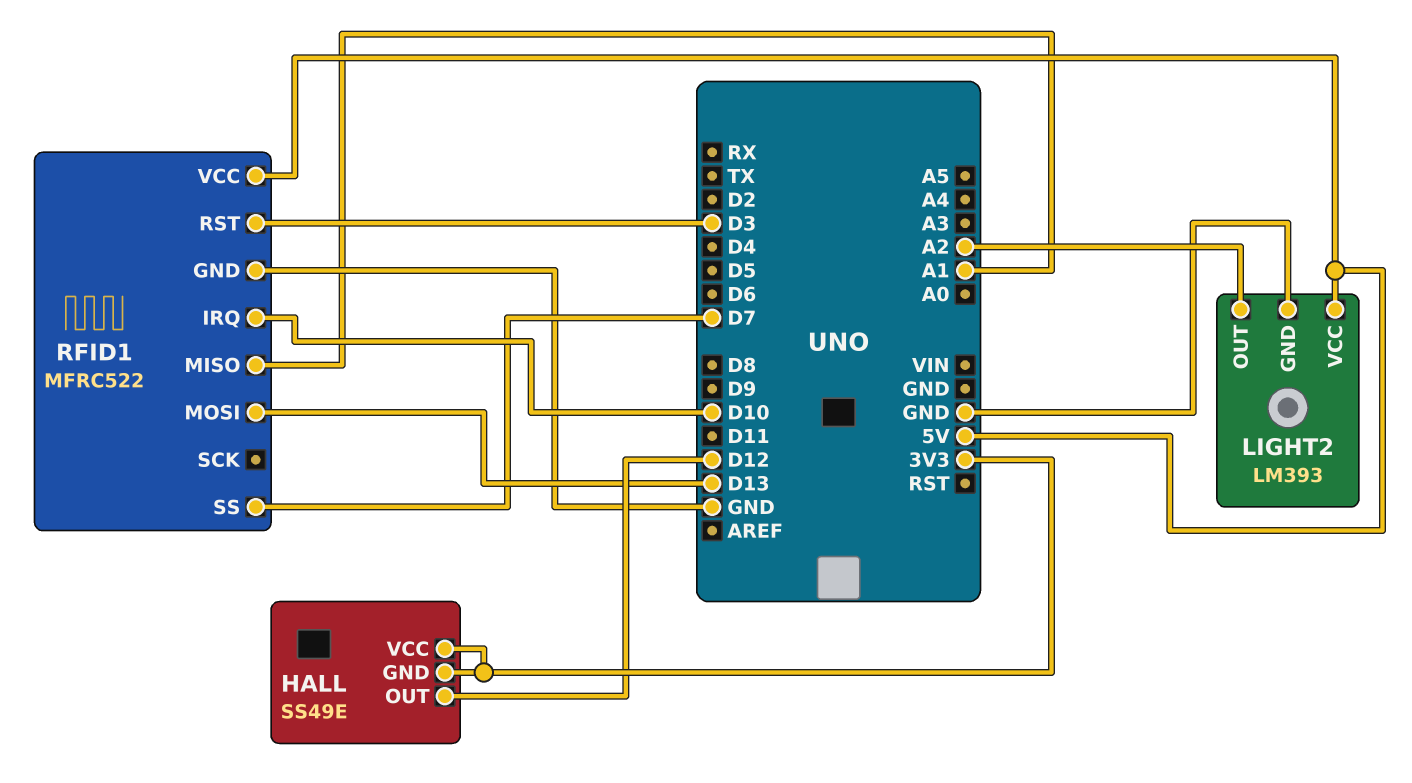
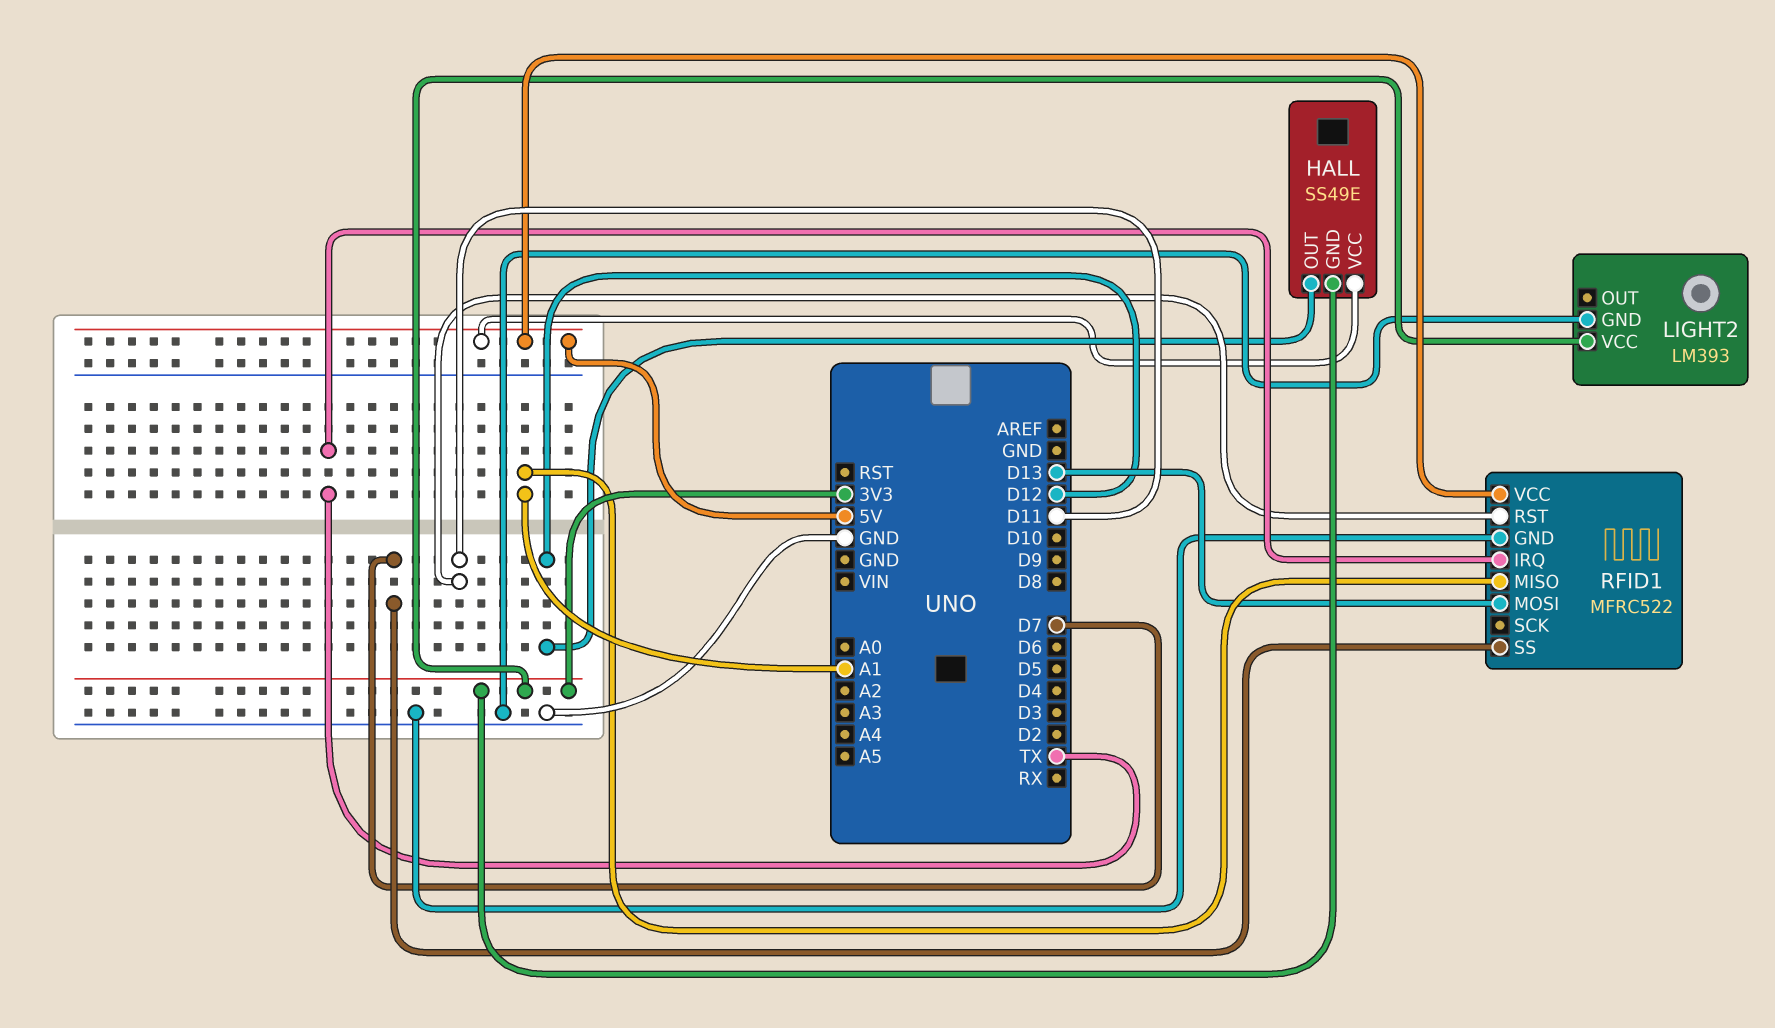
HALL pin VCC: 3V3 -> 5V
LIGHT2 pin OUT: A2 -> none
LIGHT2 pin VCC: 5V -> 3V3
RFID1 pin IRQ: D10 -> TX
RFID1 pin RST: D3 -> D11

